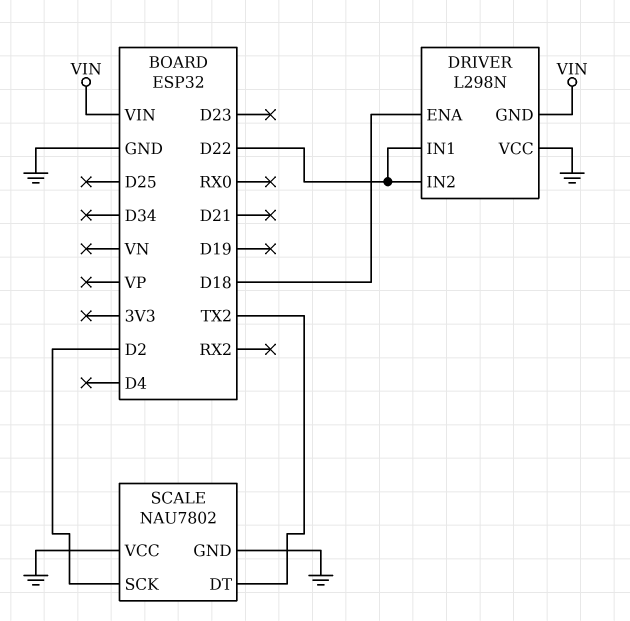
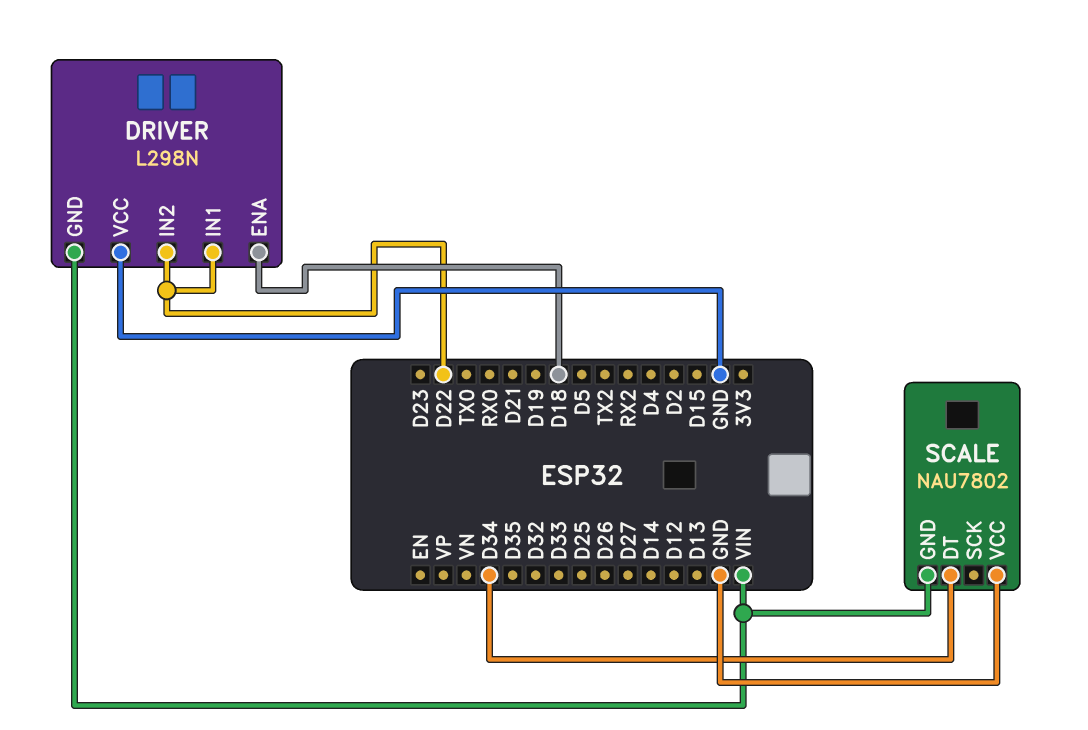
SCALE pin DT: TX2 -> D34
SCALE pin GND: GND -> VIN
SCALE pin SCK: D2 -> none

